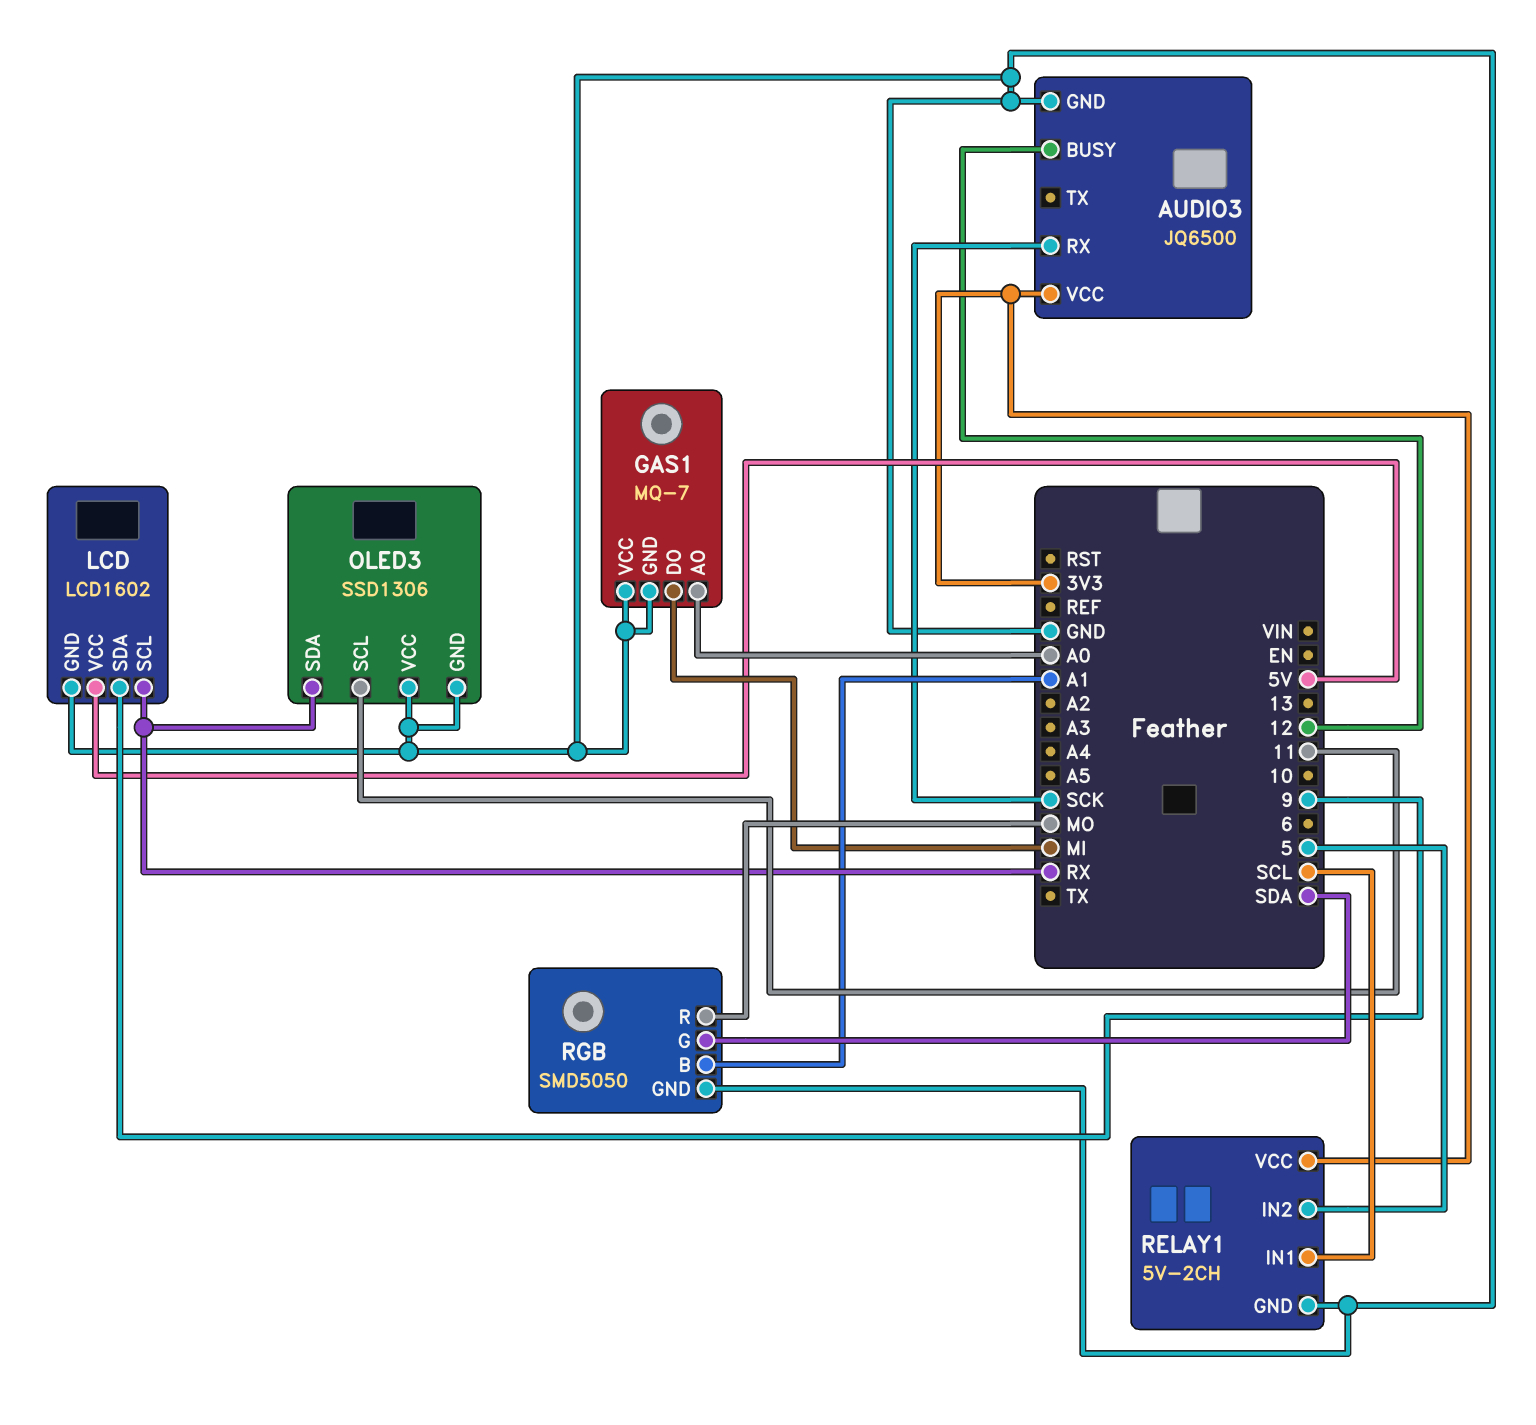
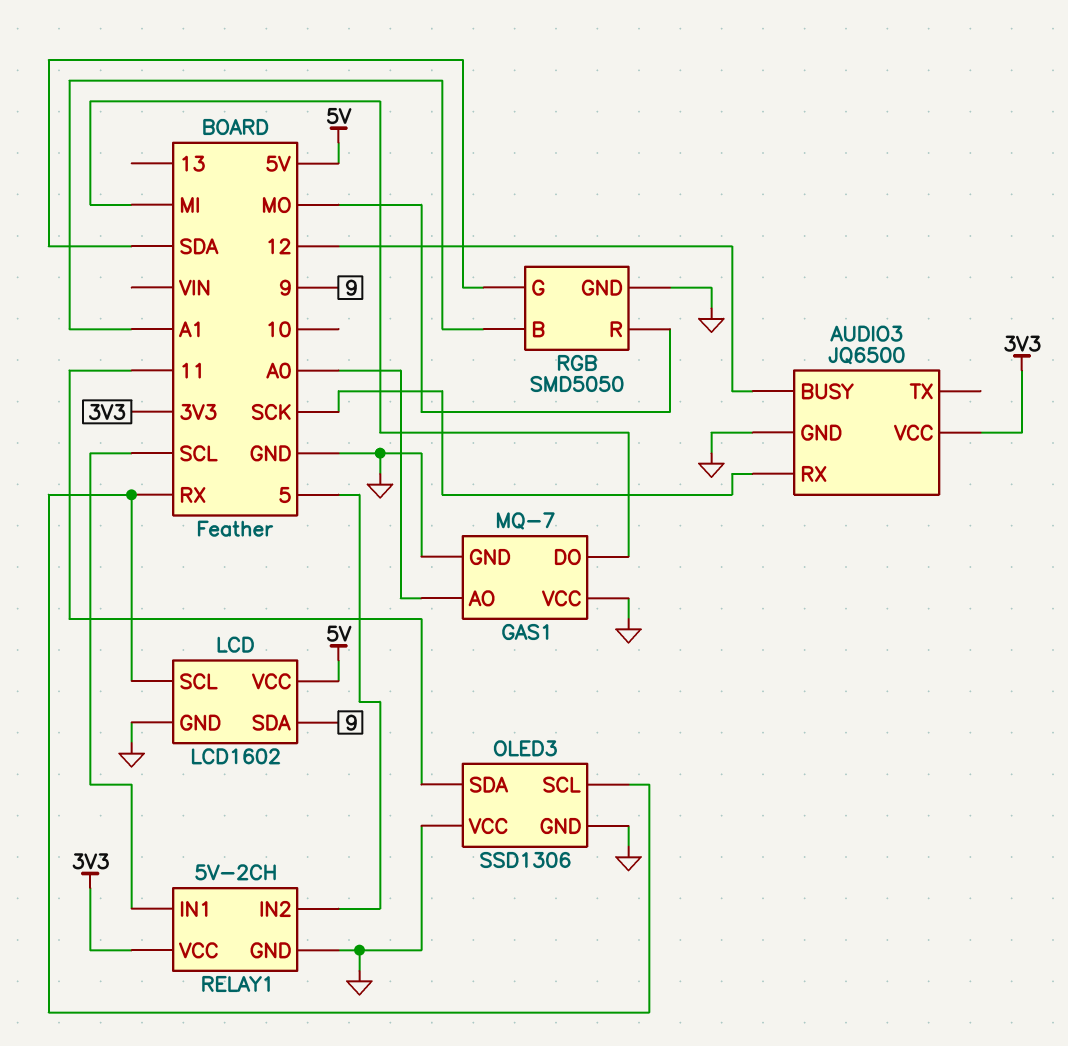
OLED3 pin SCL: 11 -> RX
OLED3 pin SDA: RX -> 11

